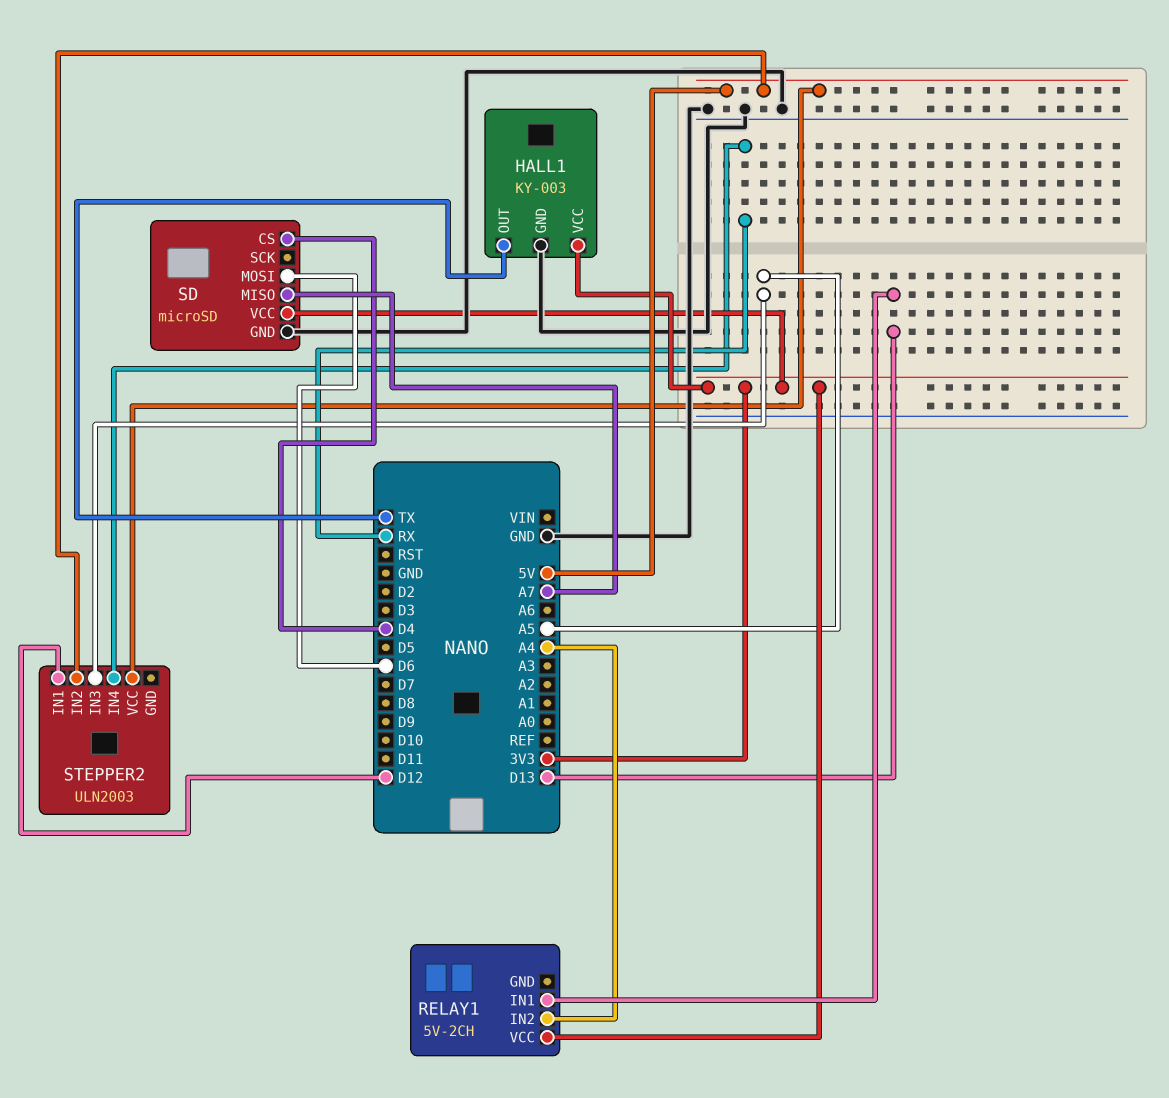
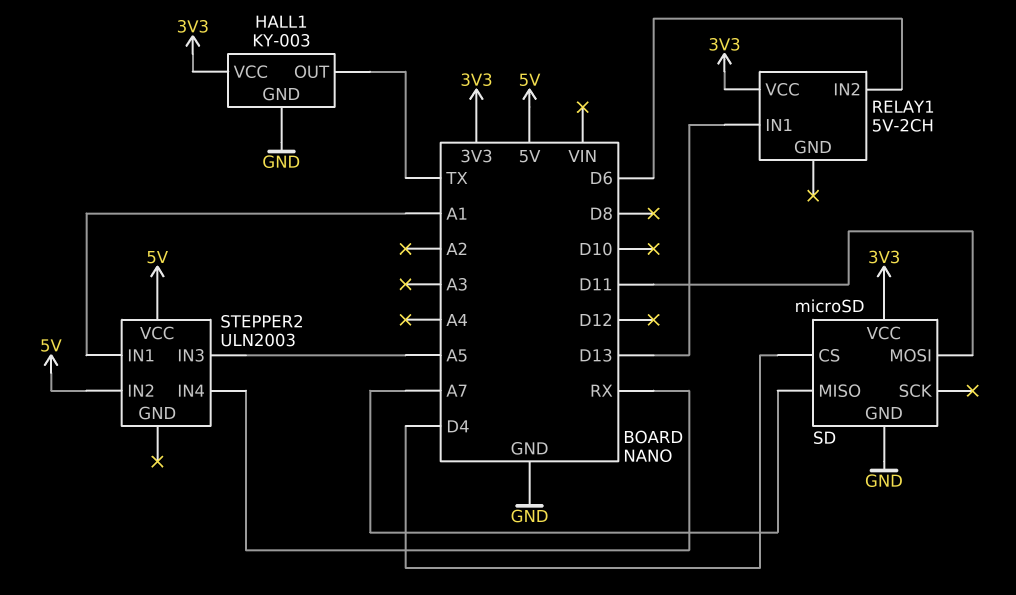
RELAY1 pin IN2: A4 -> D6
SD pin MOSI: D6 -> D11
STEPPER2 pin IN1: D12 -> A1

